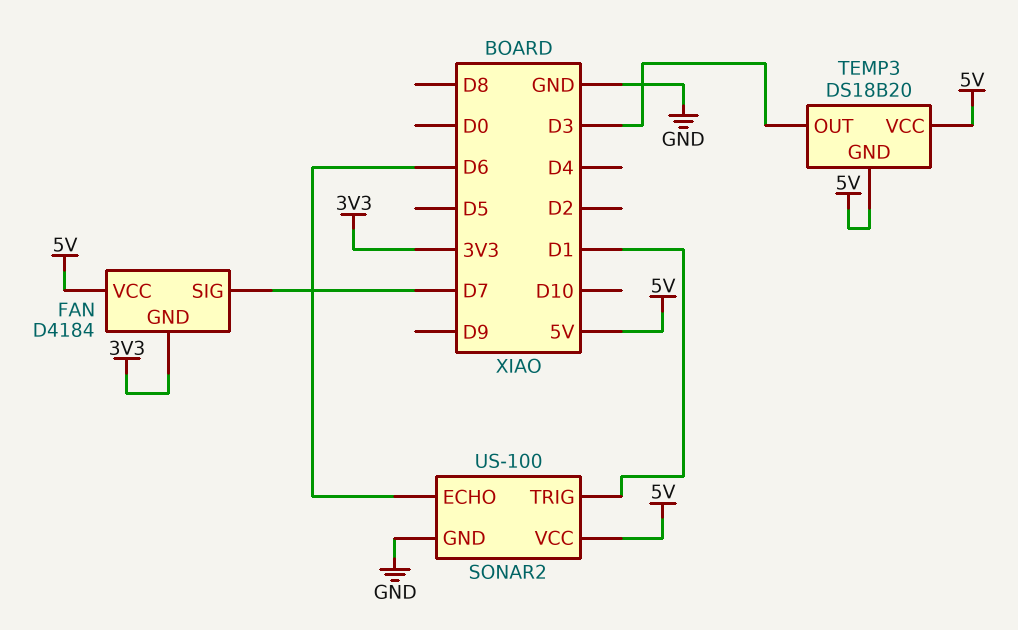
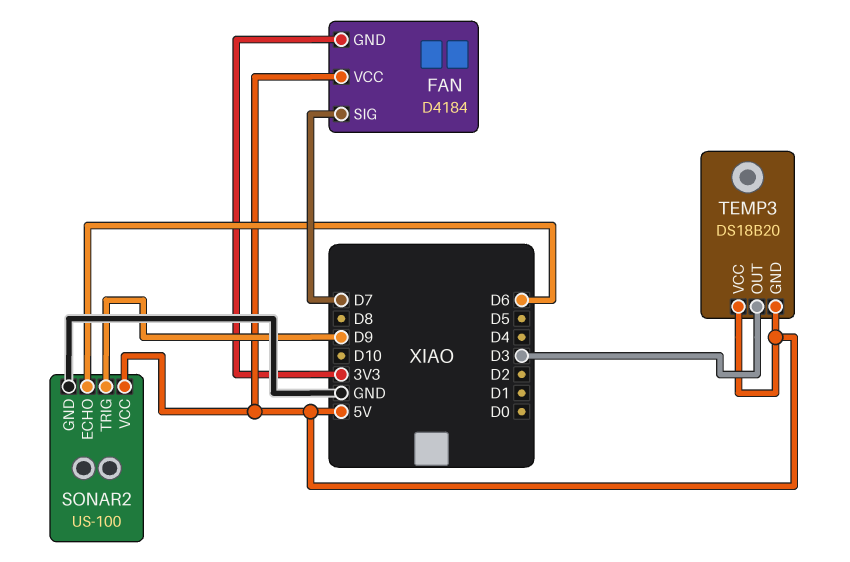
SONAR2 pin TRIG: D1 -> D9

